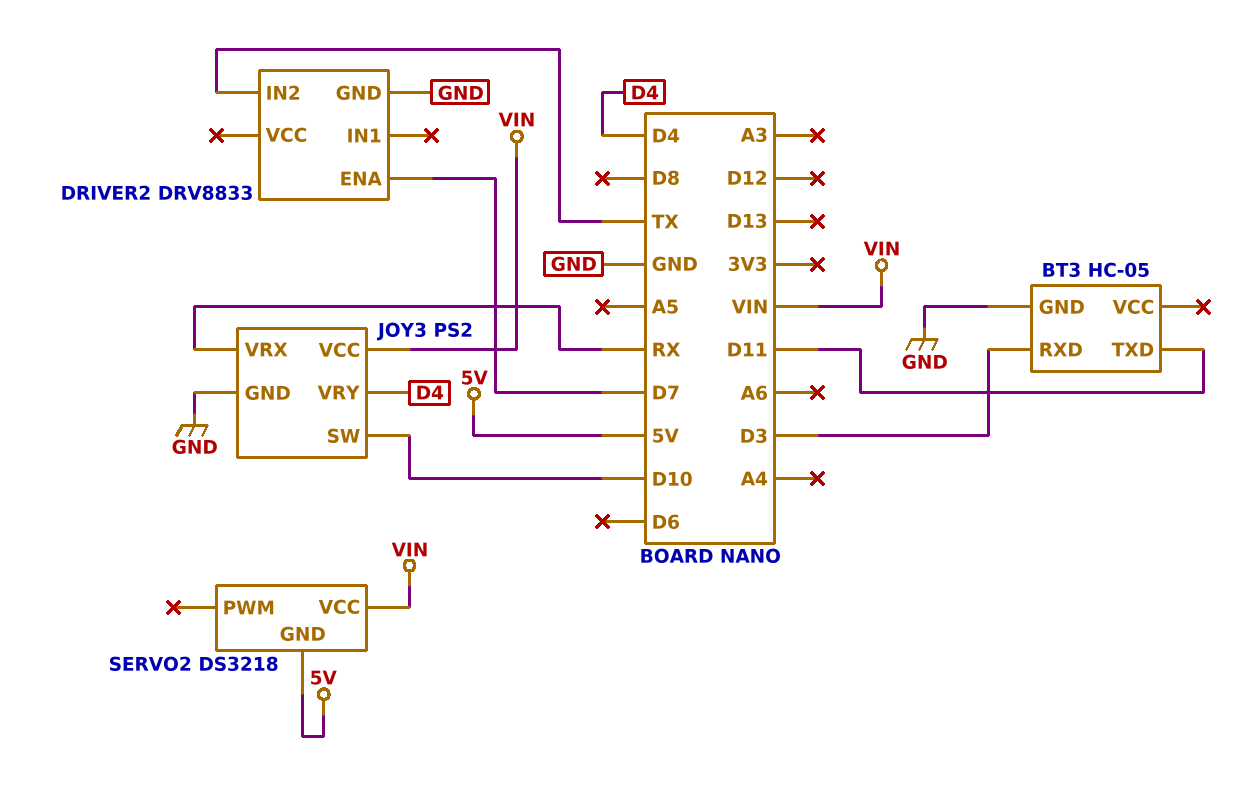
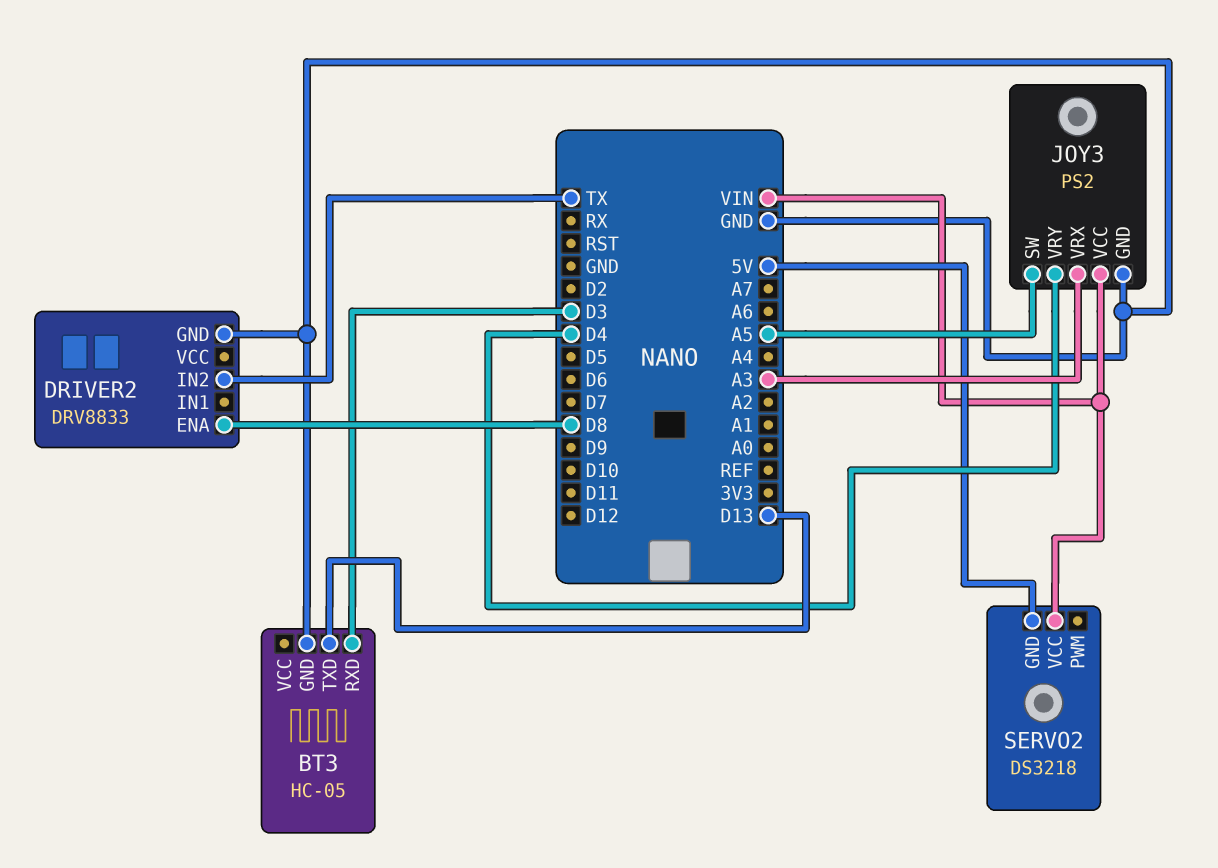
BT3 pin TXD: D11 -> D13
DRIVER2 pin ENA: D7 -> D8
JOY3 pin SW: D10 -> A5
JOY3 pin VRX: RX -> A3

